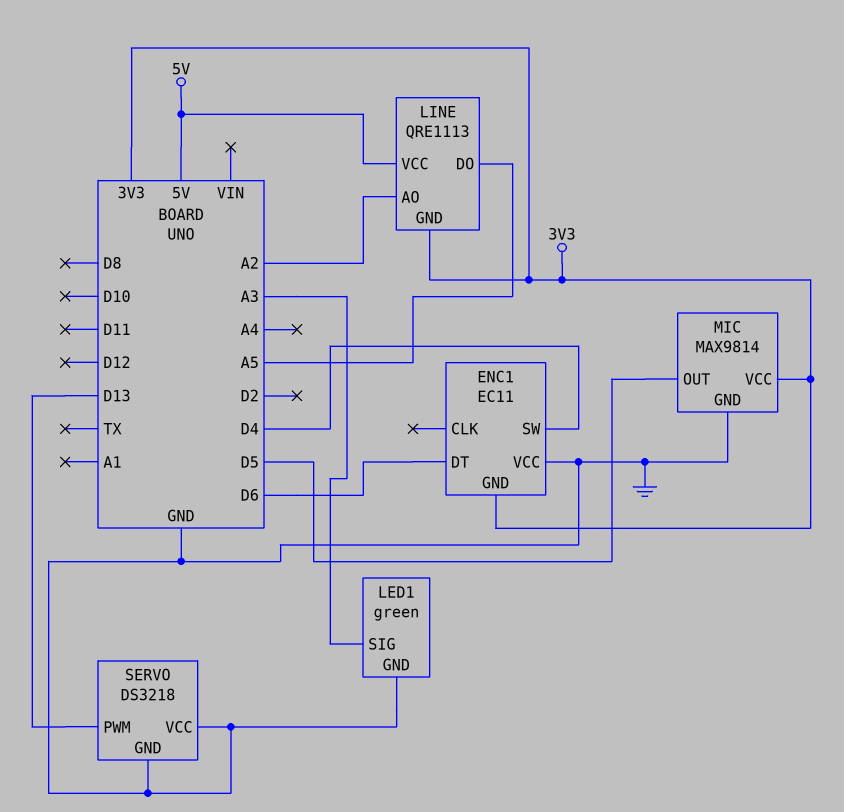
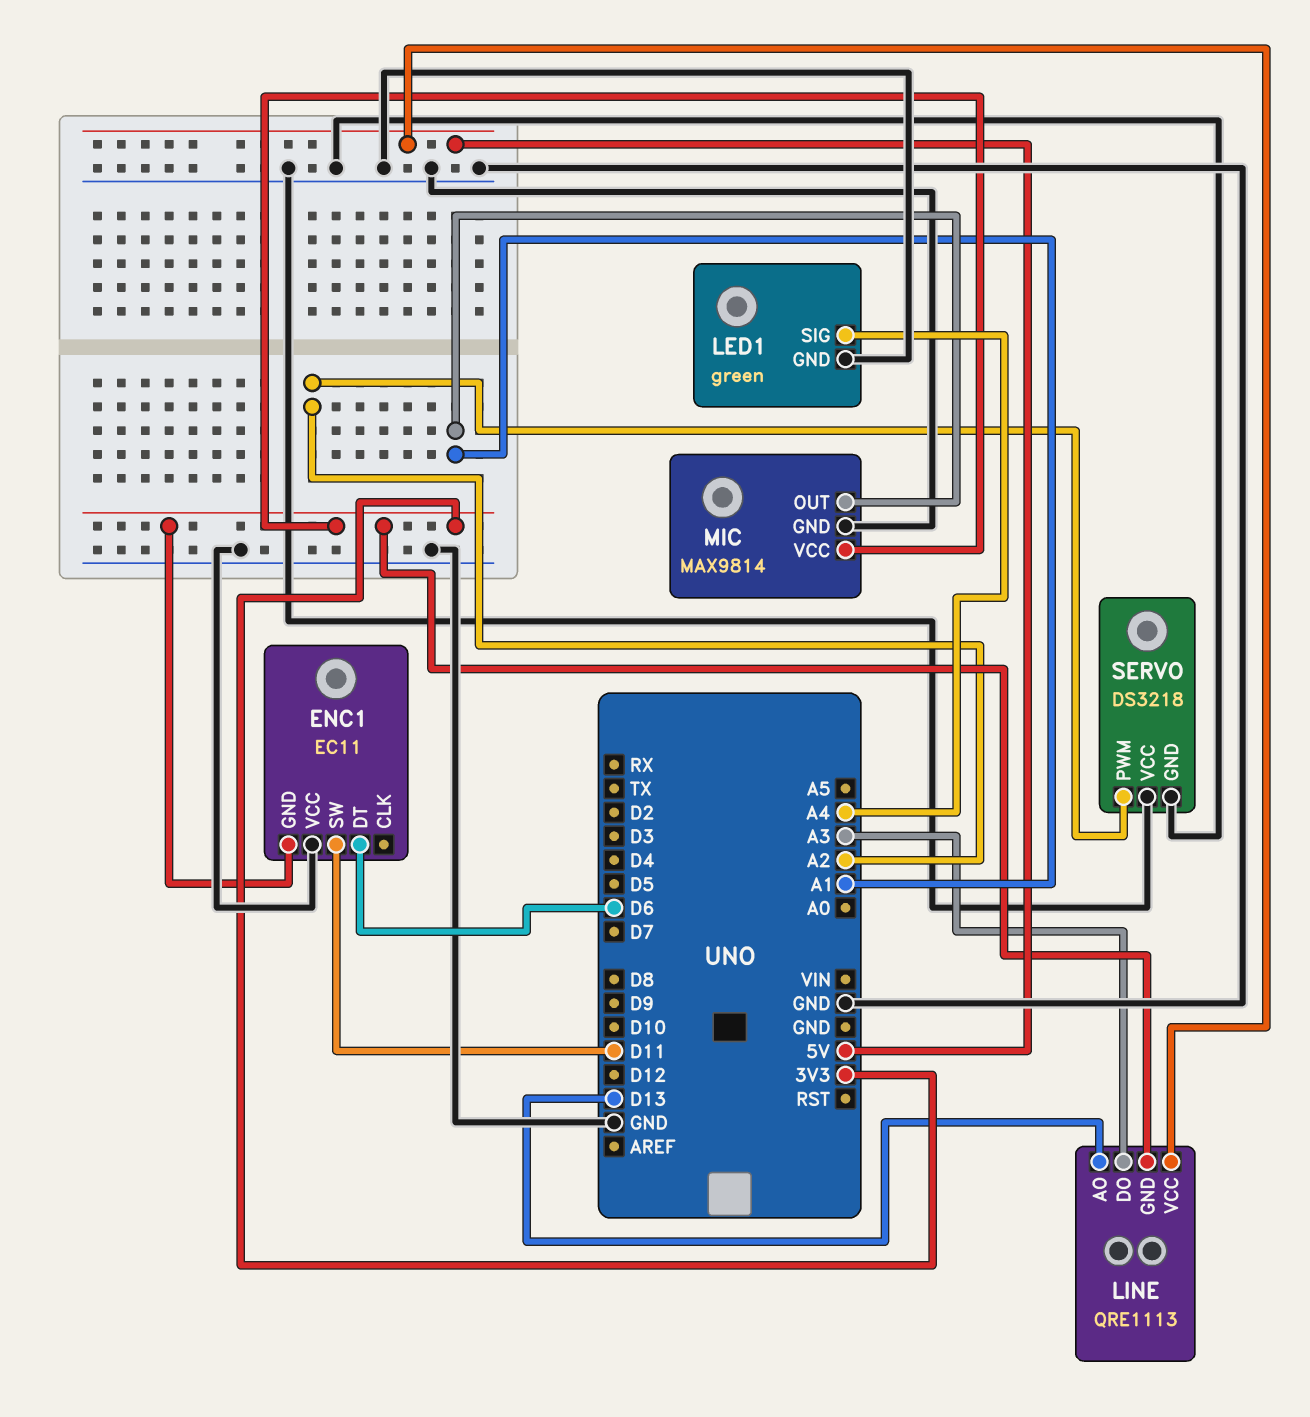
ENC1 pin SW: D4 -> D11
LED1 pin SIG: A3 -> A4
LINE pin AO: A2 -> D13
LINE pin DO: A5 -> A3
MIC pin OUT: D5 -> A1
SERVO pin PWM: D13 -> A2

